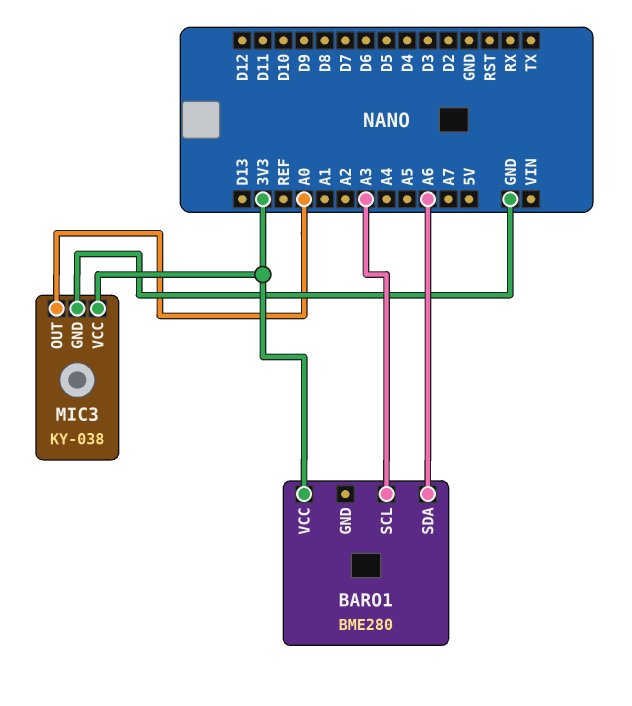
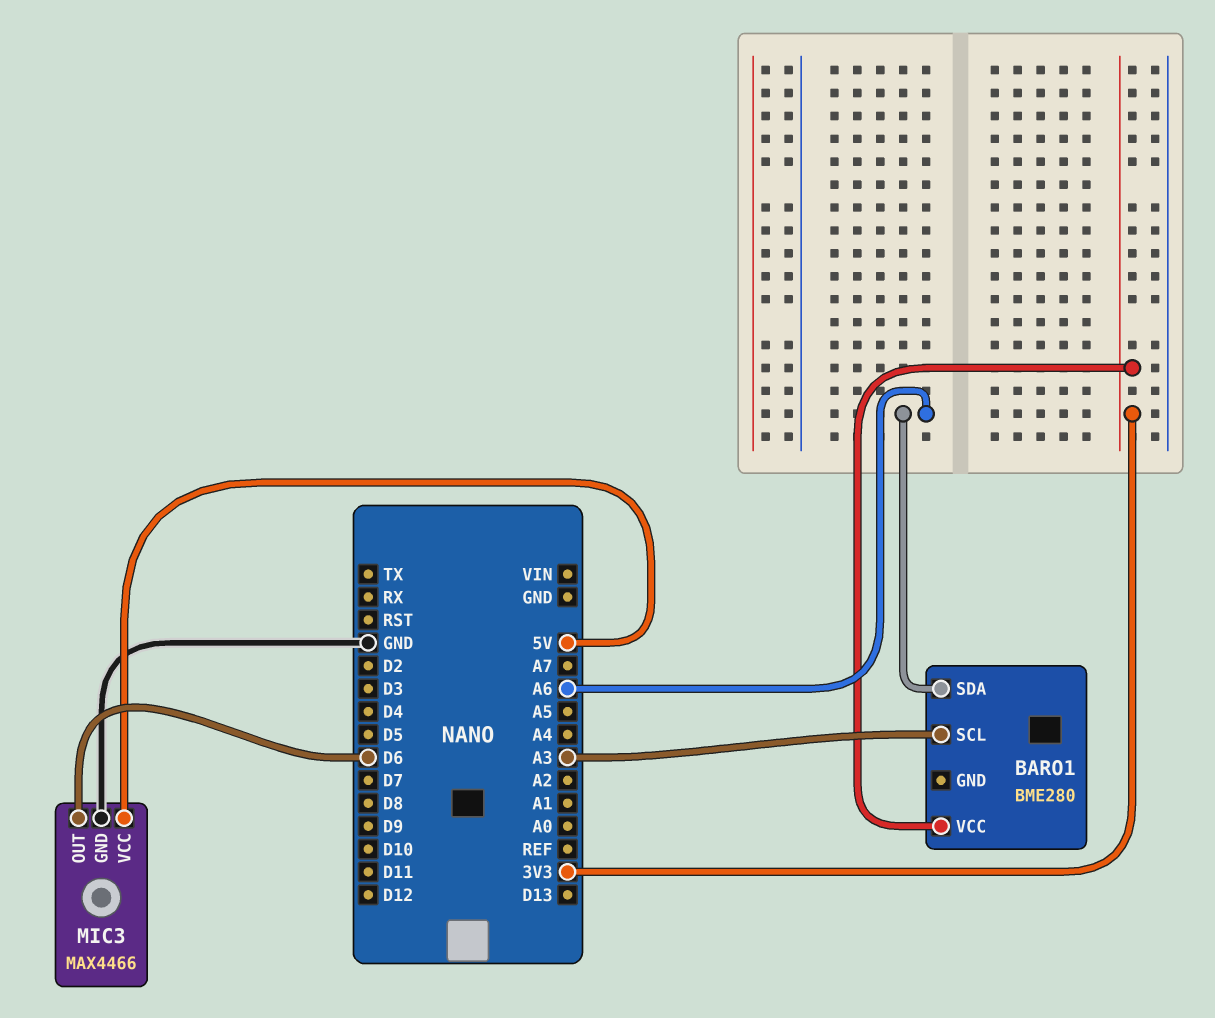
MIC3: KY-038 -> MAX4466
MIC3 pin OUT: A0 -> D6
MIC3 pin VCC: 3V3 -> 5V

